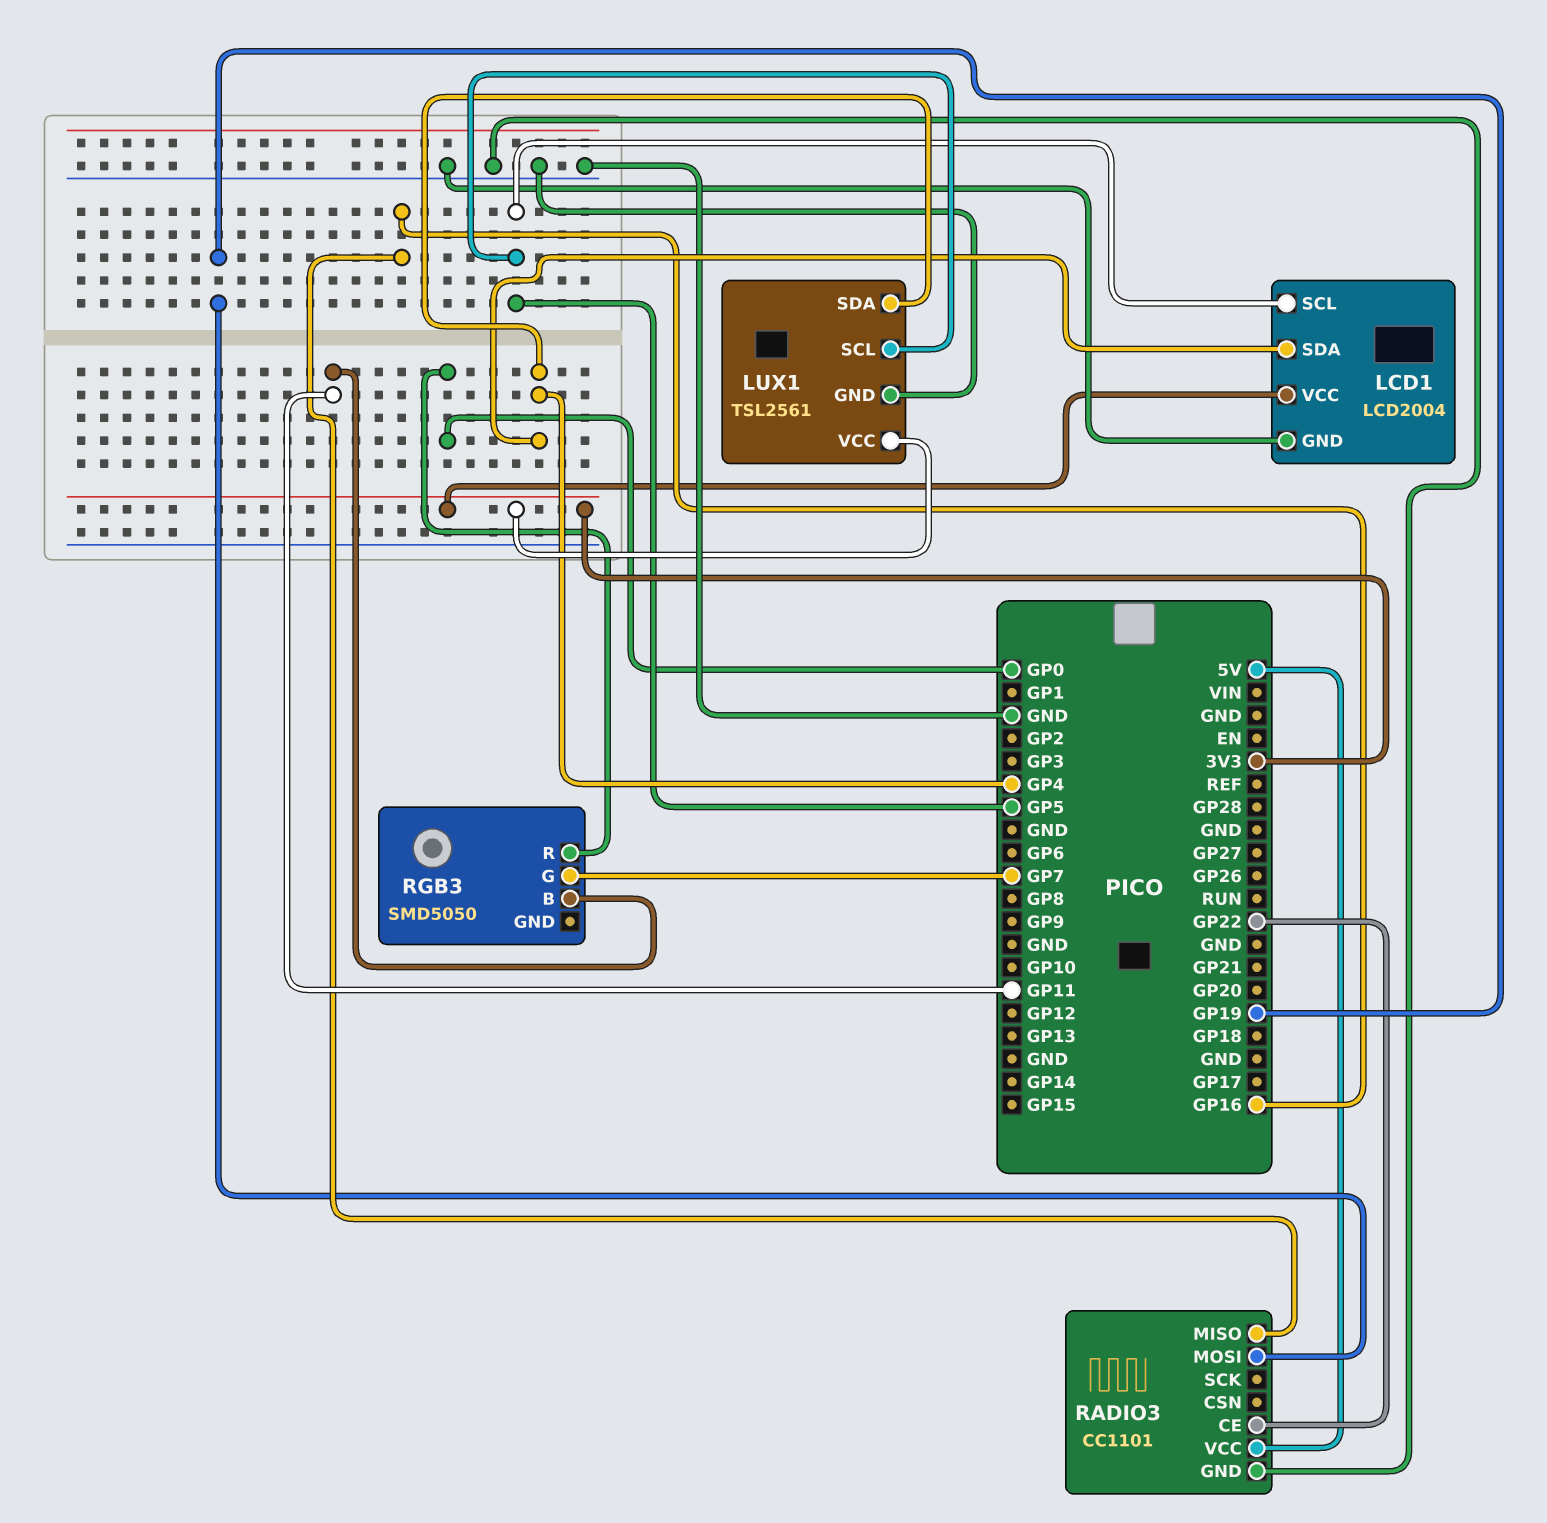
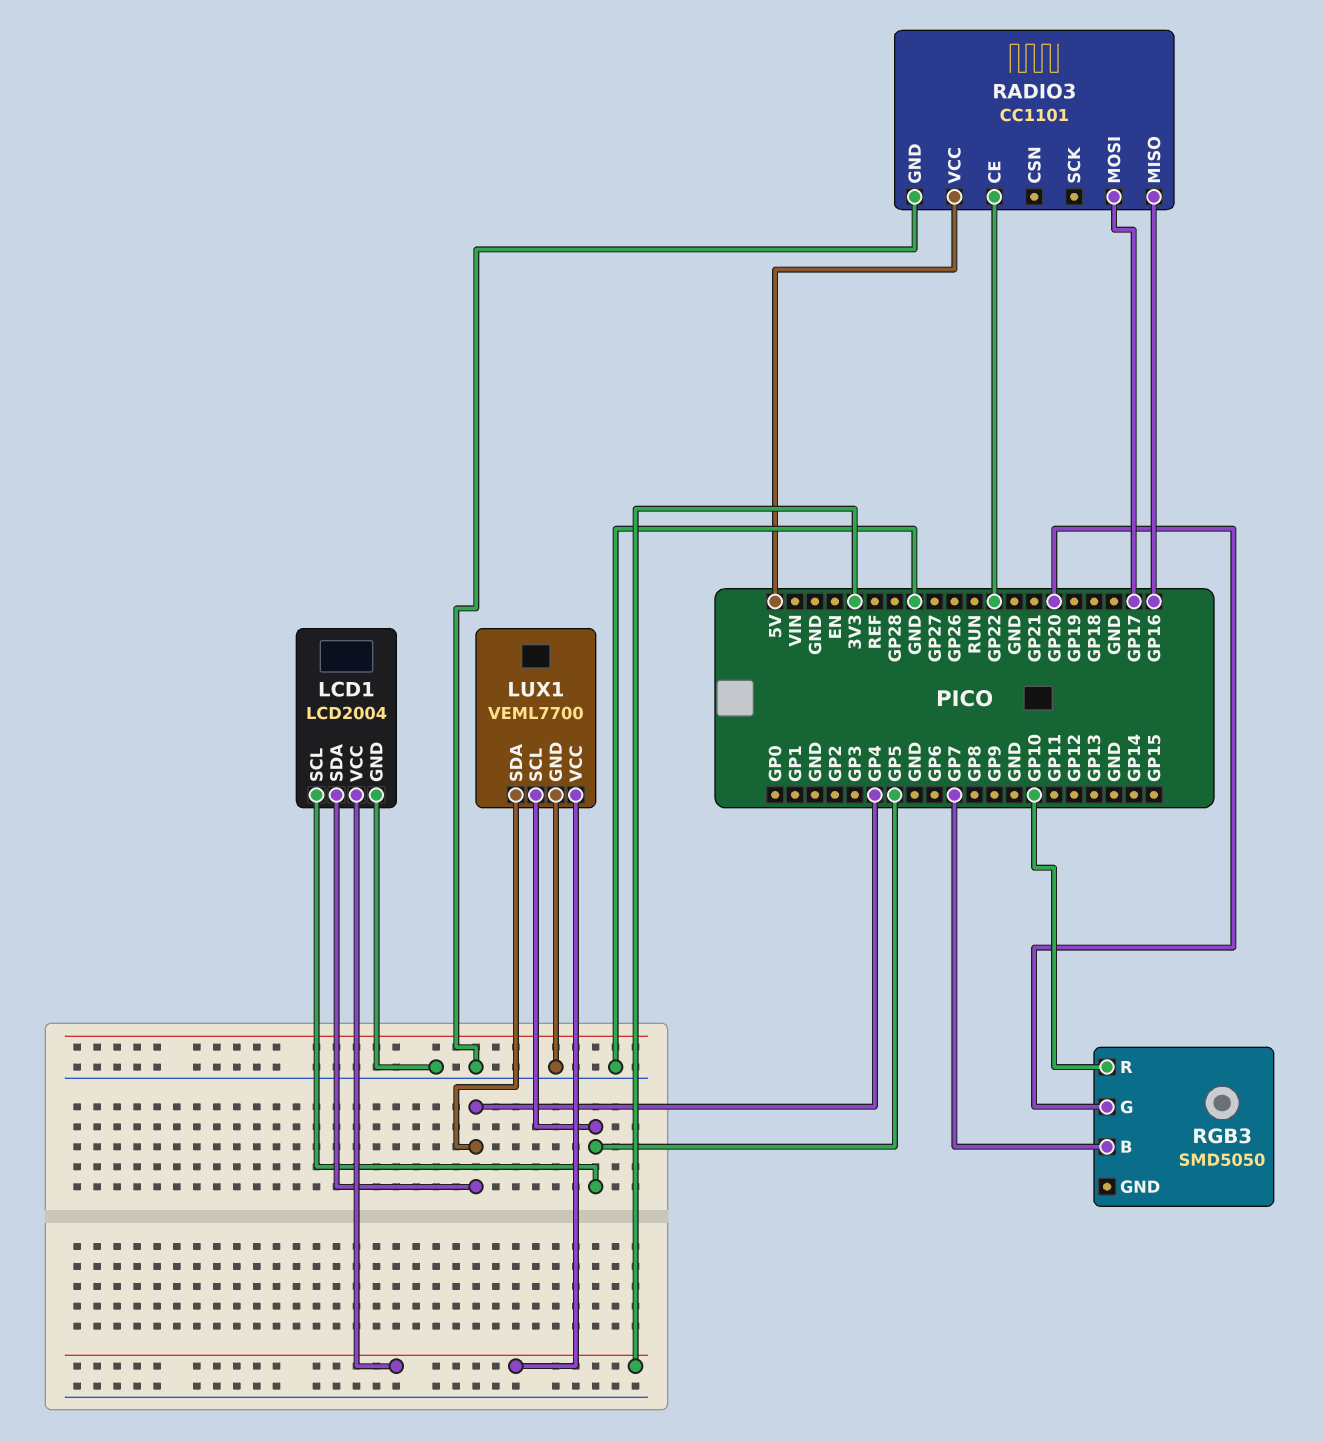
LUX1: TSL2561 -> VEML7700
RADIO3 pin MOSI: GP19 -> GP17
RGB3 pin B: GP11 -> GP7
RGB3 pin G: GP7 -> GP20
RGB3 pin R: GP0 -> GP10

